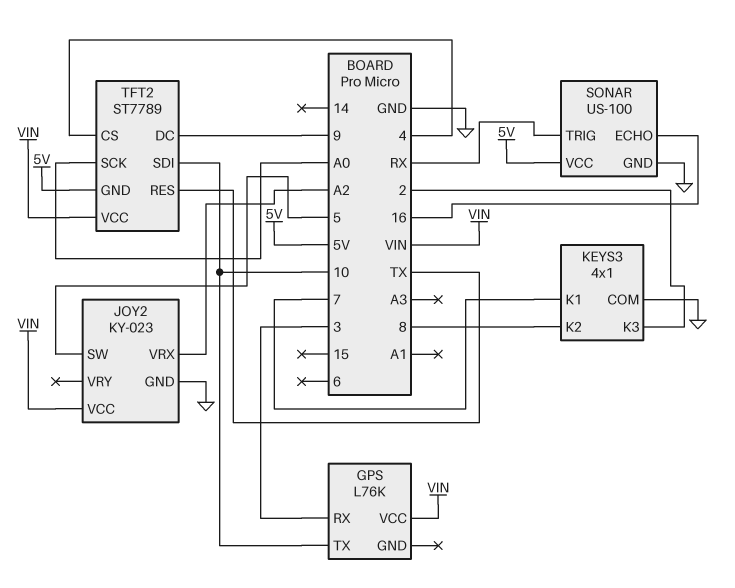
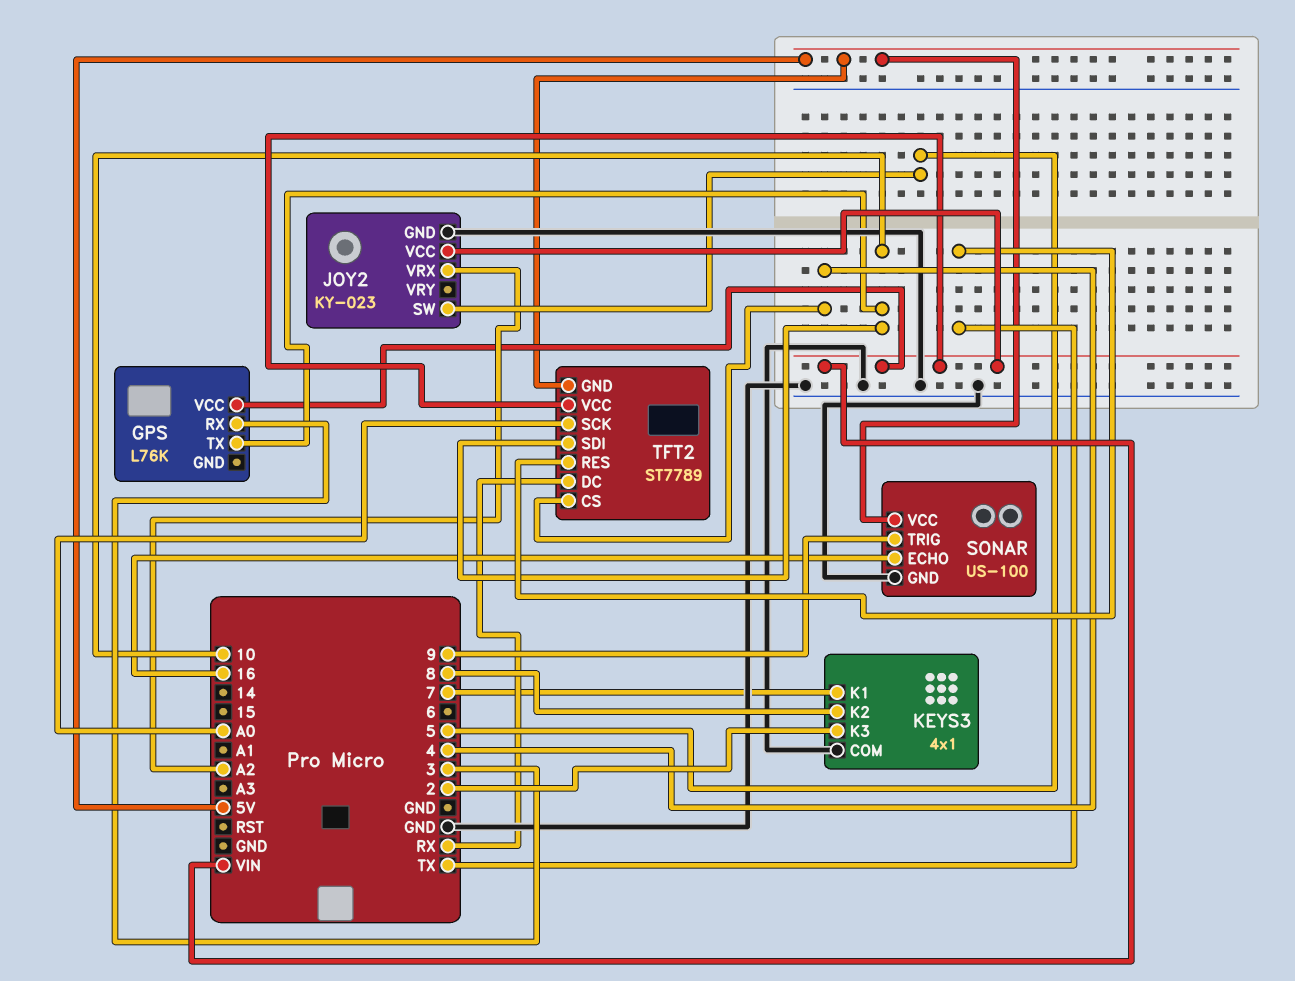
SONAR pin TRIG: RX -> 9
TFT2 pin DC: 9 -> RX

